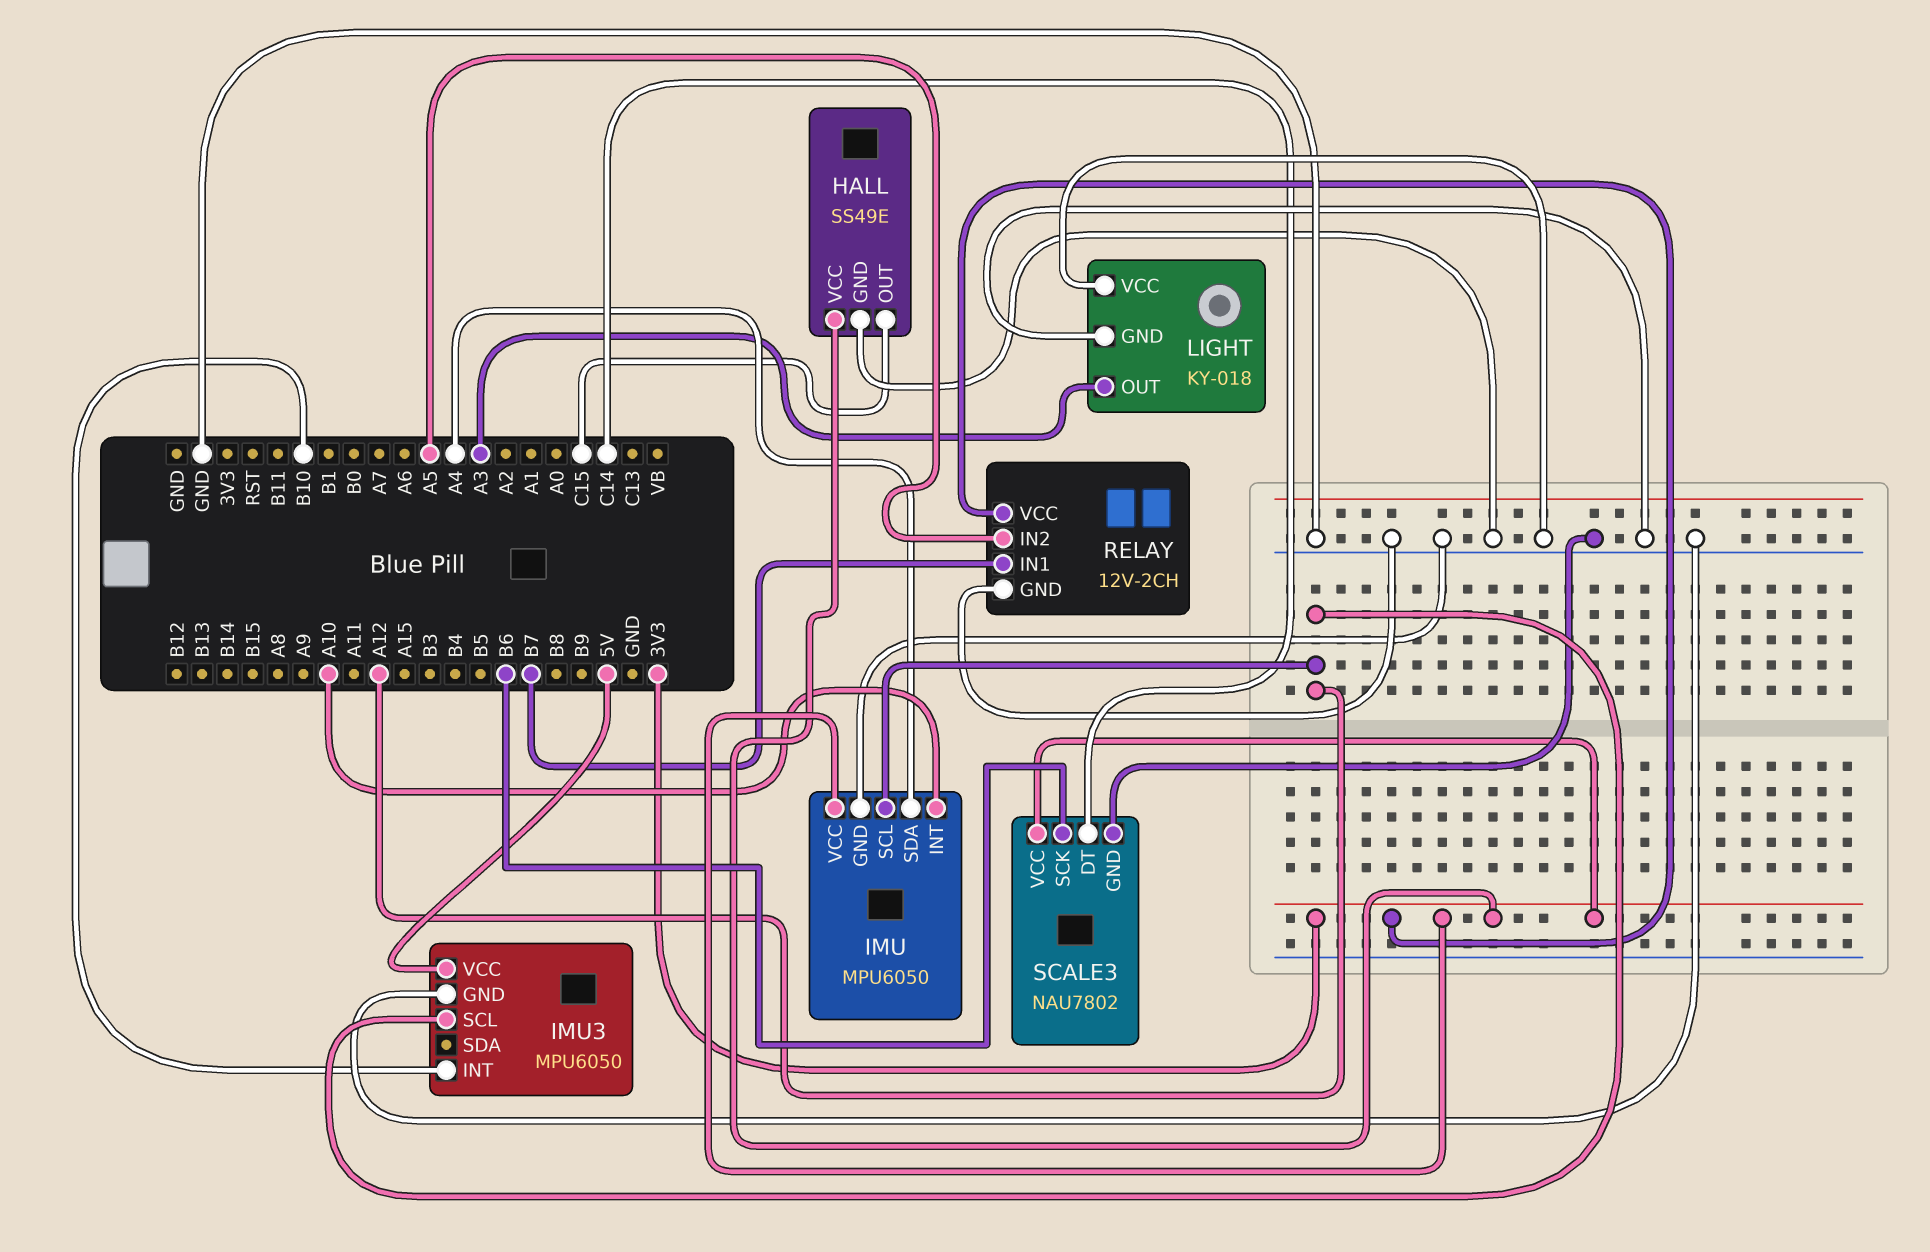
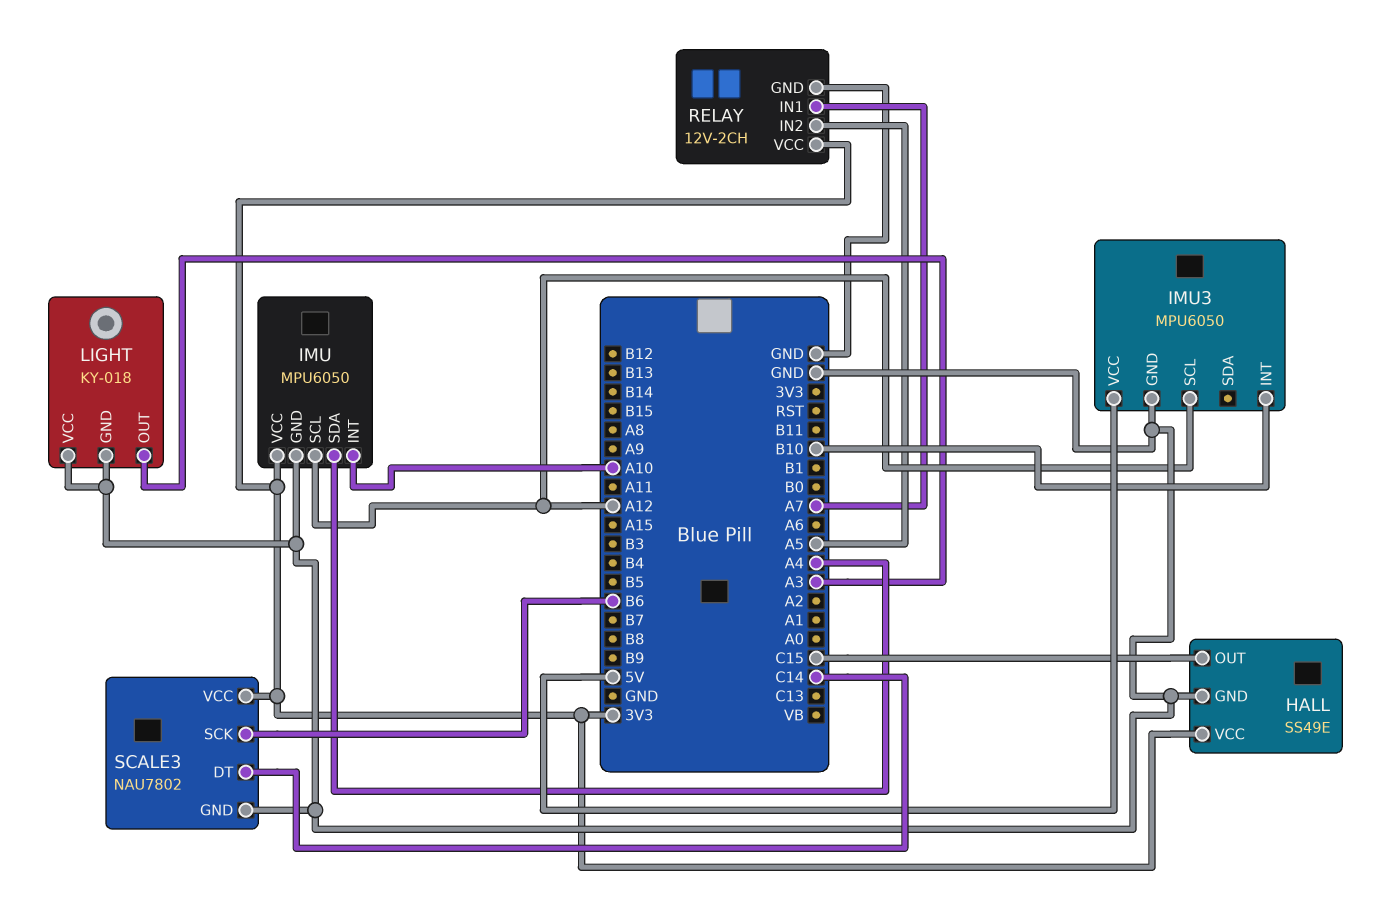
RELAY pin IN1: B7 -> A7

